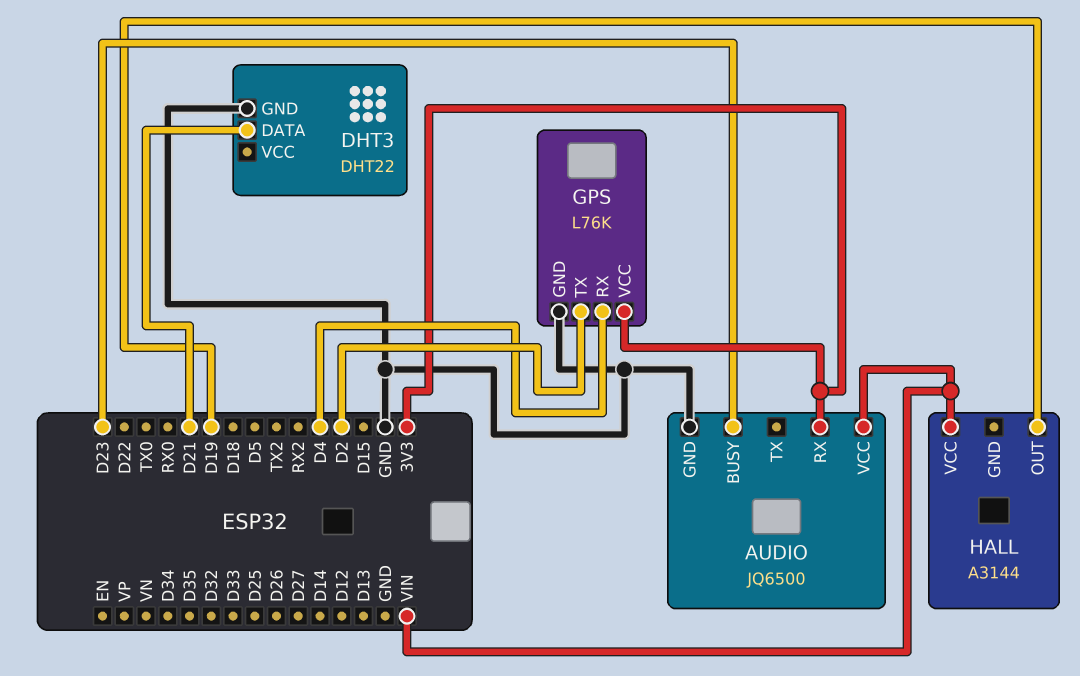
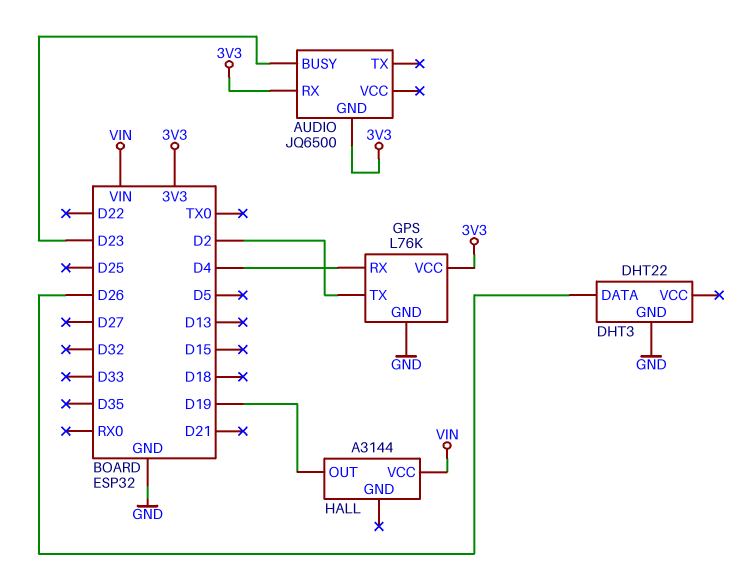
AUDIO pin GND: GND -> 3V3
AUDIO pin VCC: VIN -> none
DHT3 pin DATA: D21 -> D26

